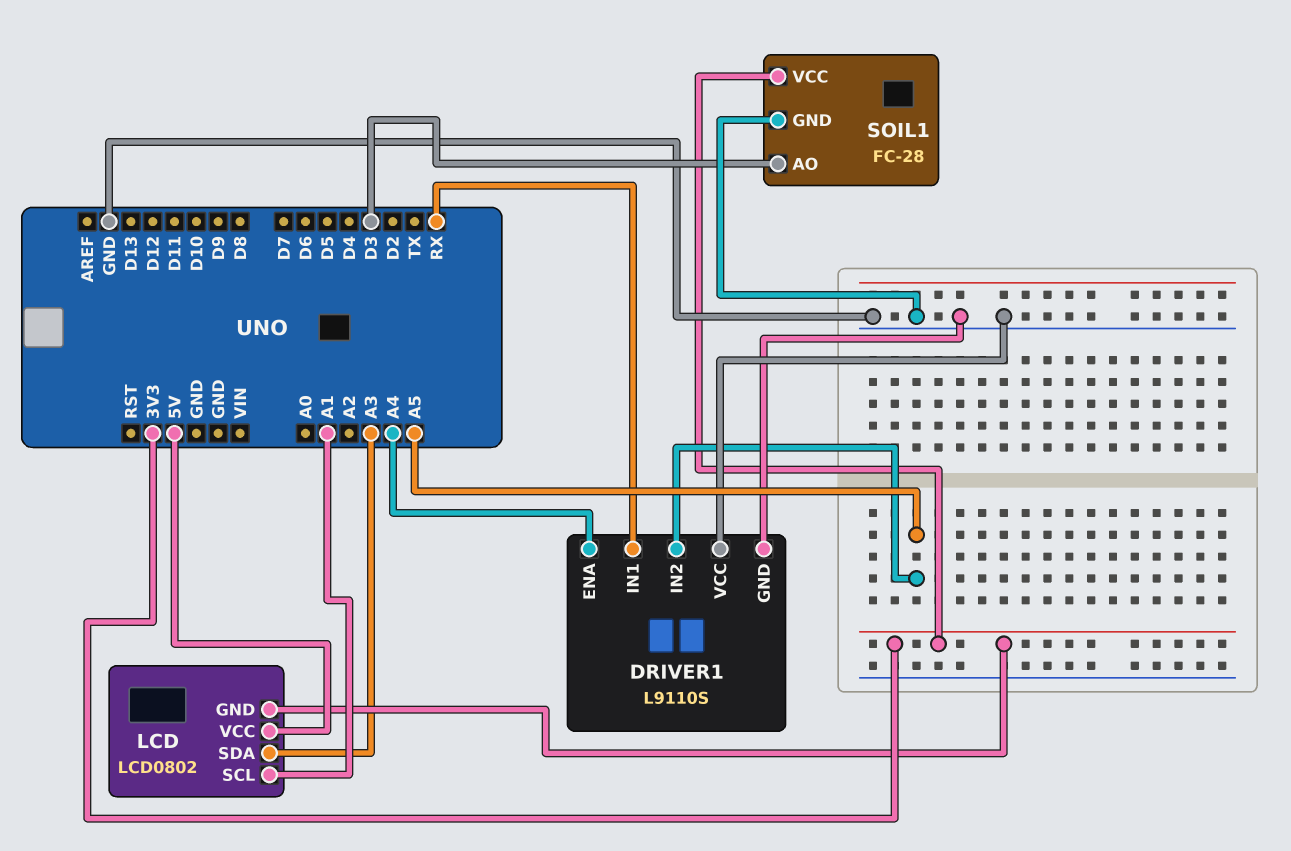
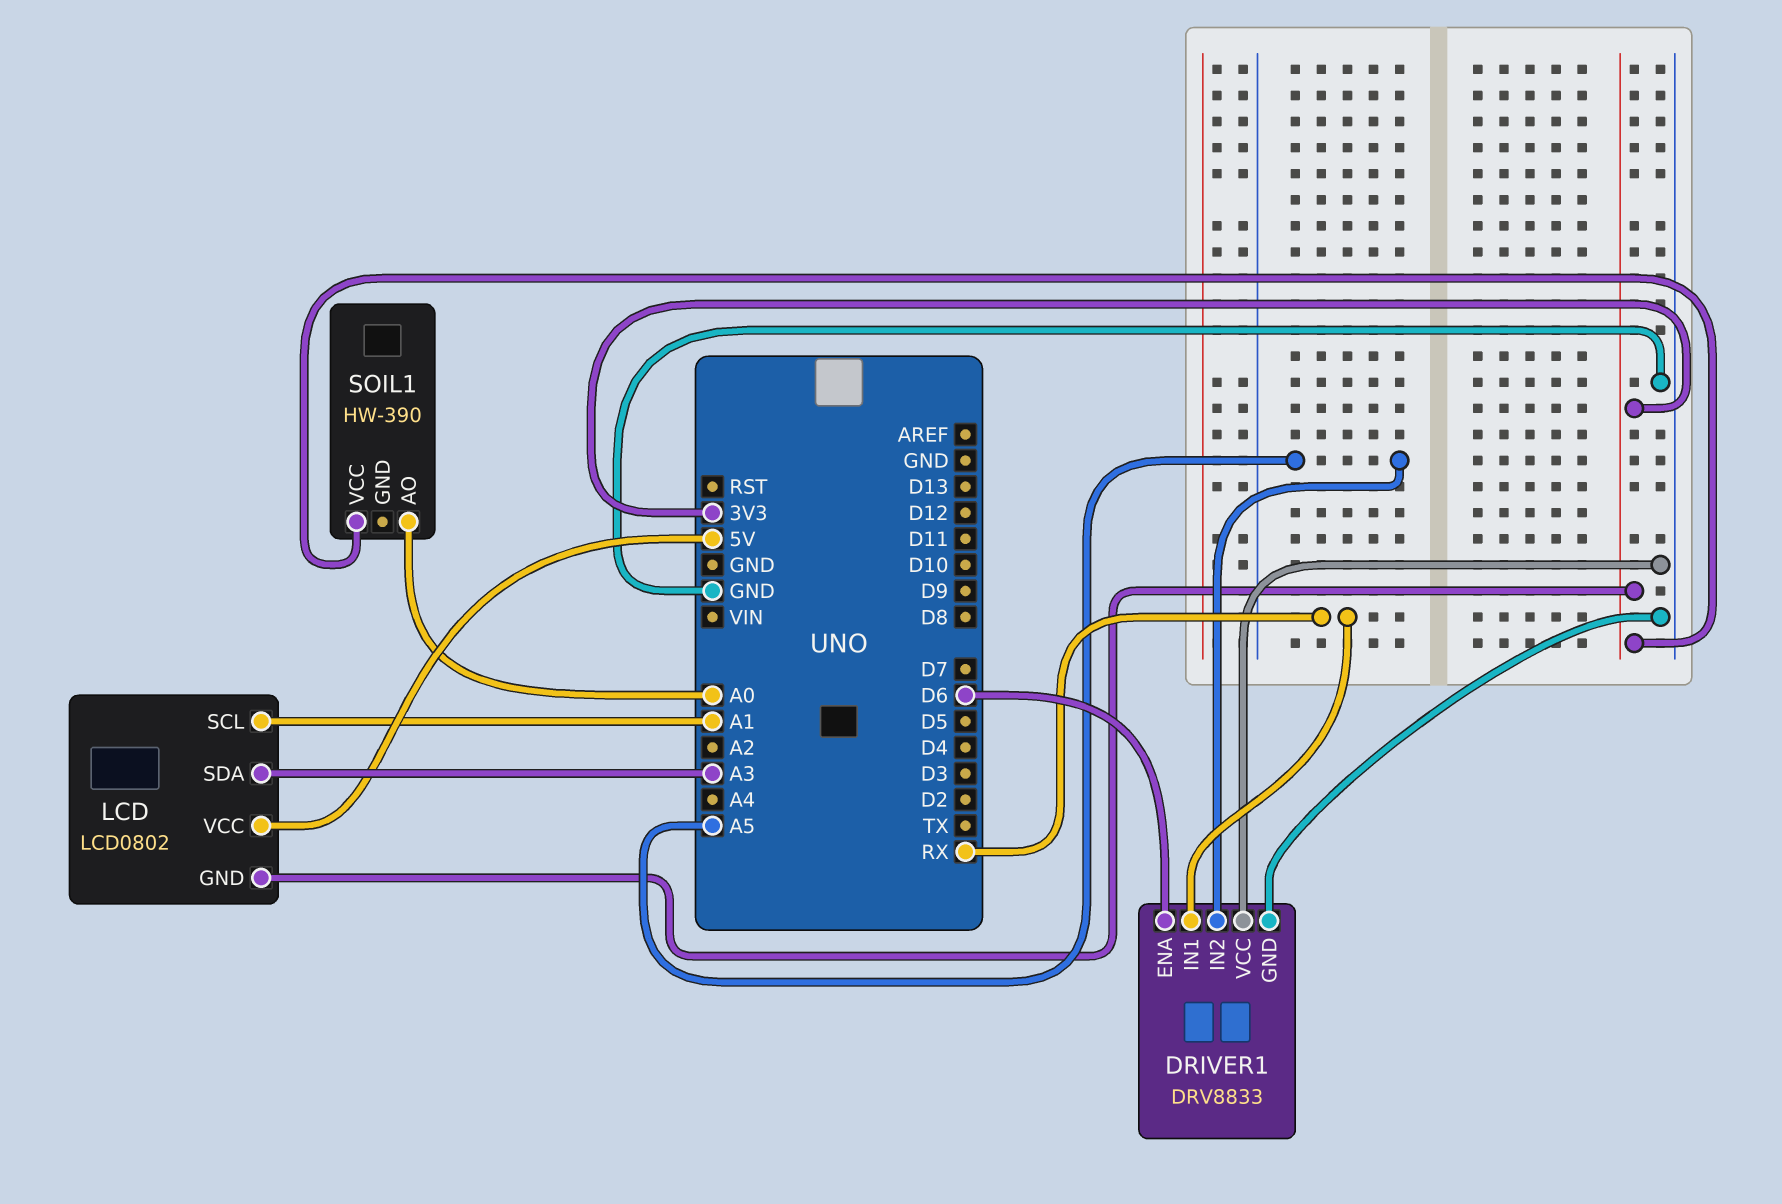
DRIVER1: L9110S -> DRV8833
DRIVER1 pin ENA: A4 -> D6
SOIL1: FC-28 -> HW-390
SOIL1 pin AO: D3 -> A0
SOIL1 pin GND: GND -> none

